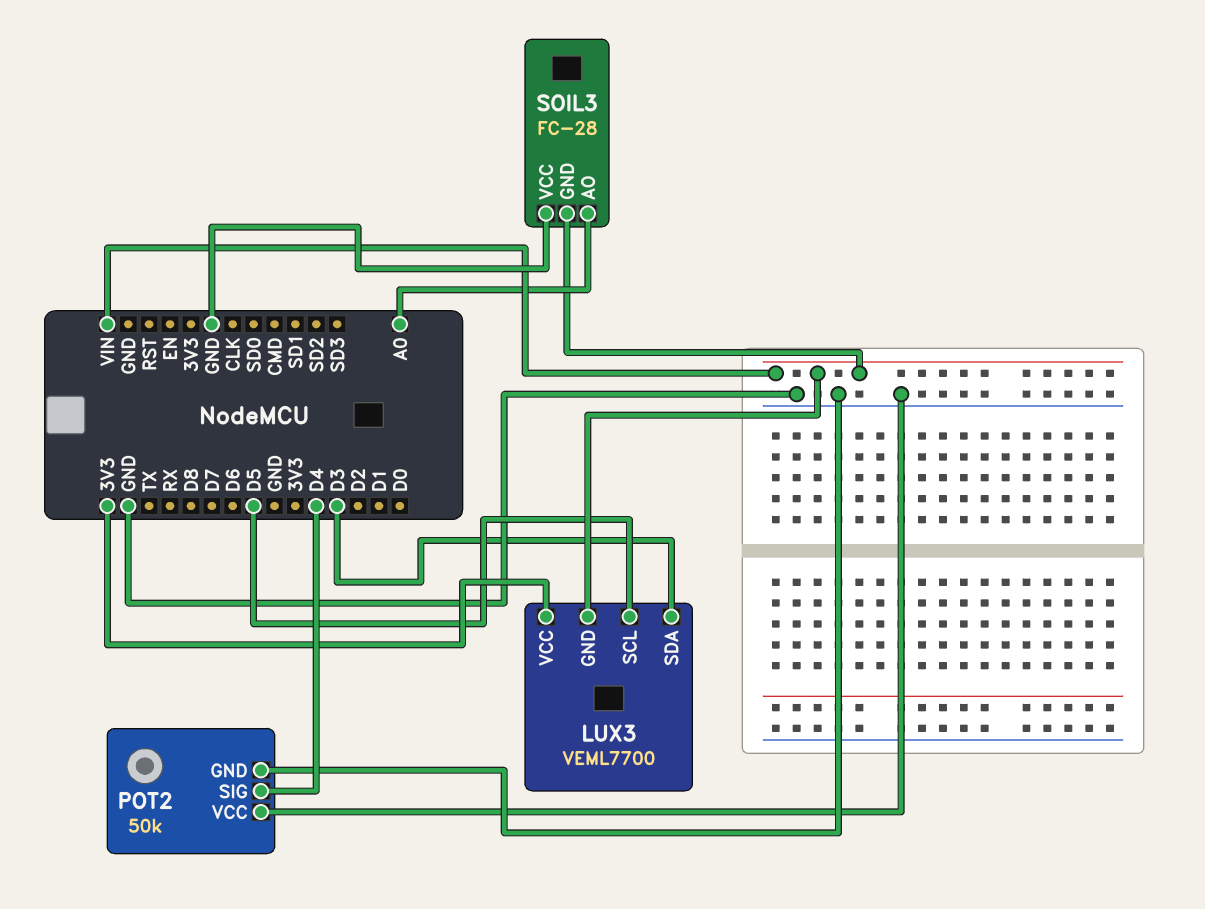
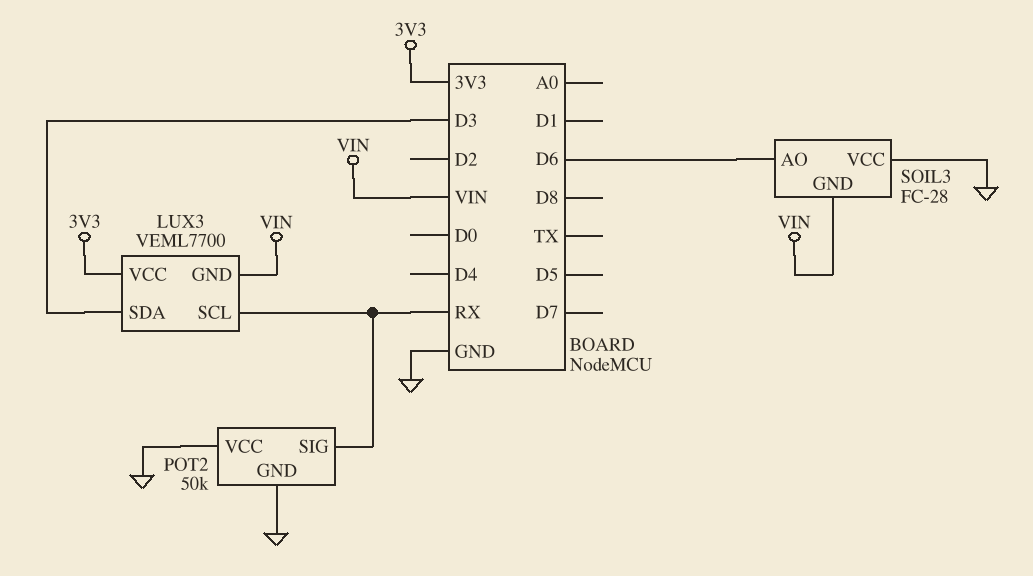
LUX3 pin SCL: D5 -> RX
POT2 pin SIG: D4 -> RX
SOIL3 pin AO: A0 -> D6

